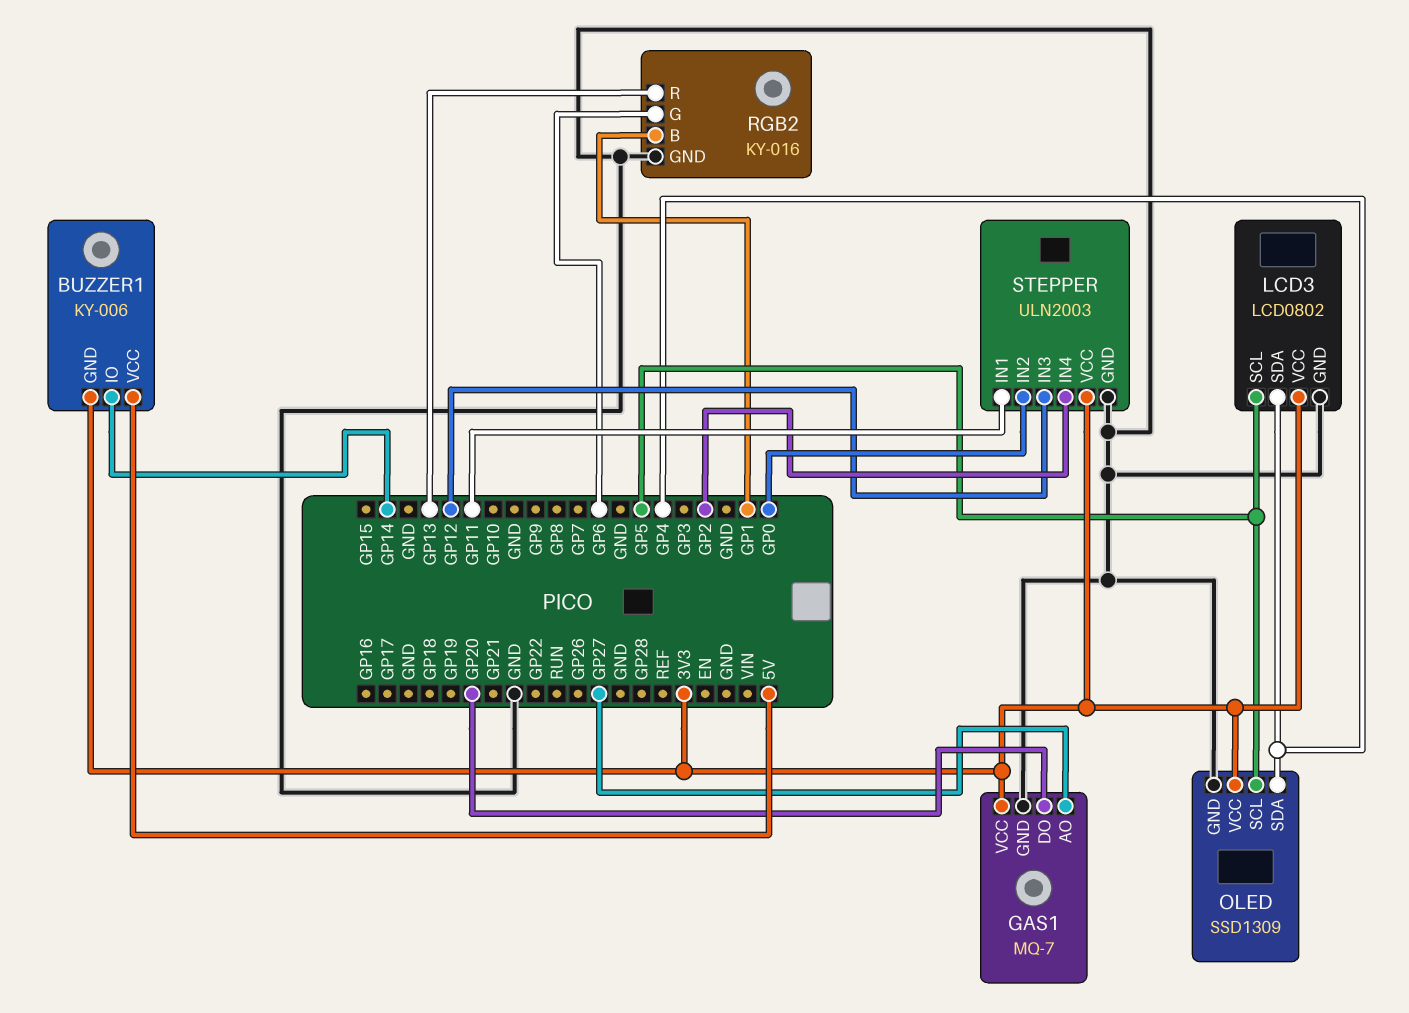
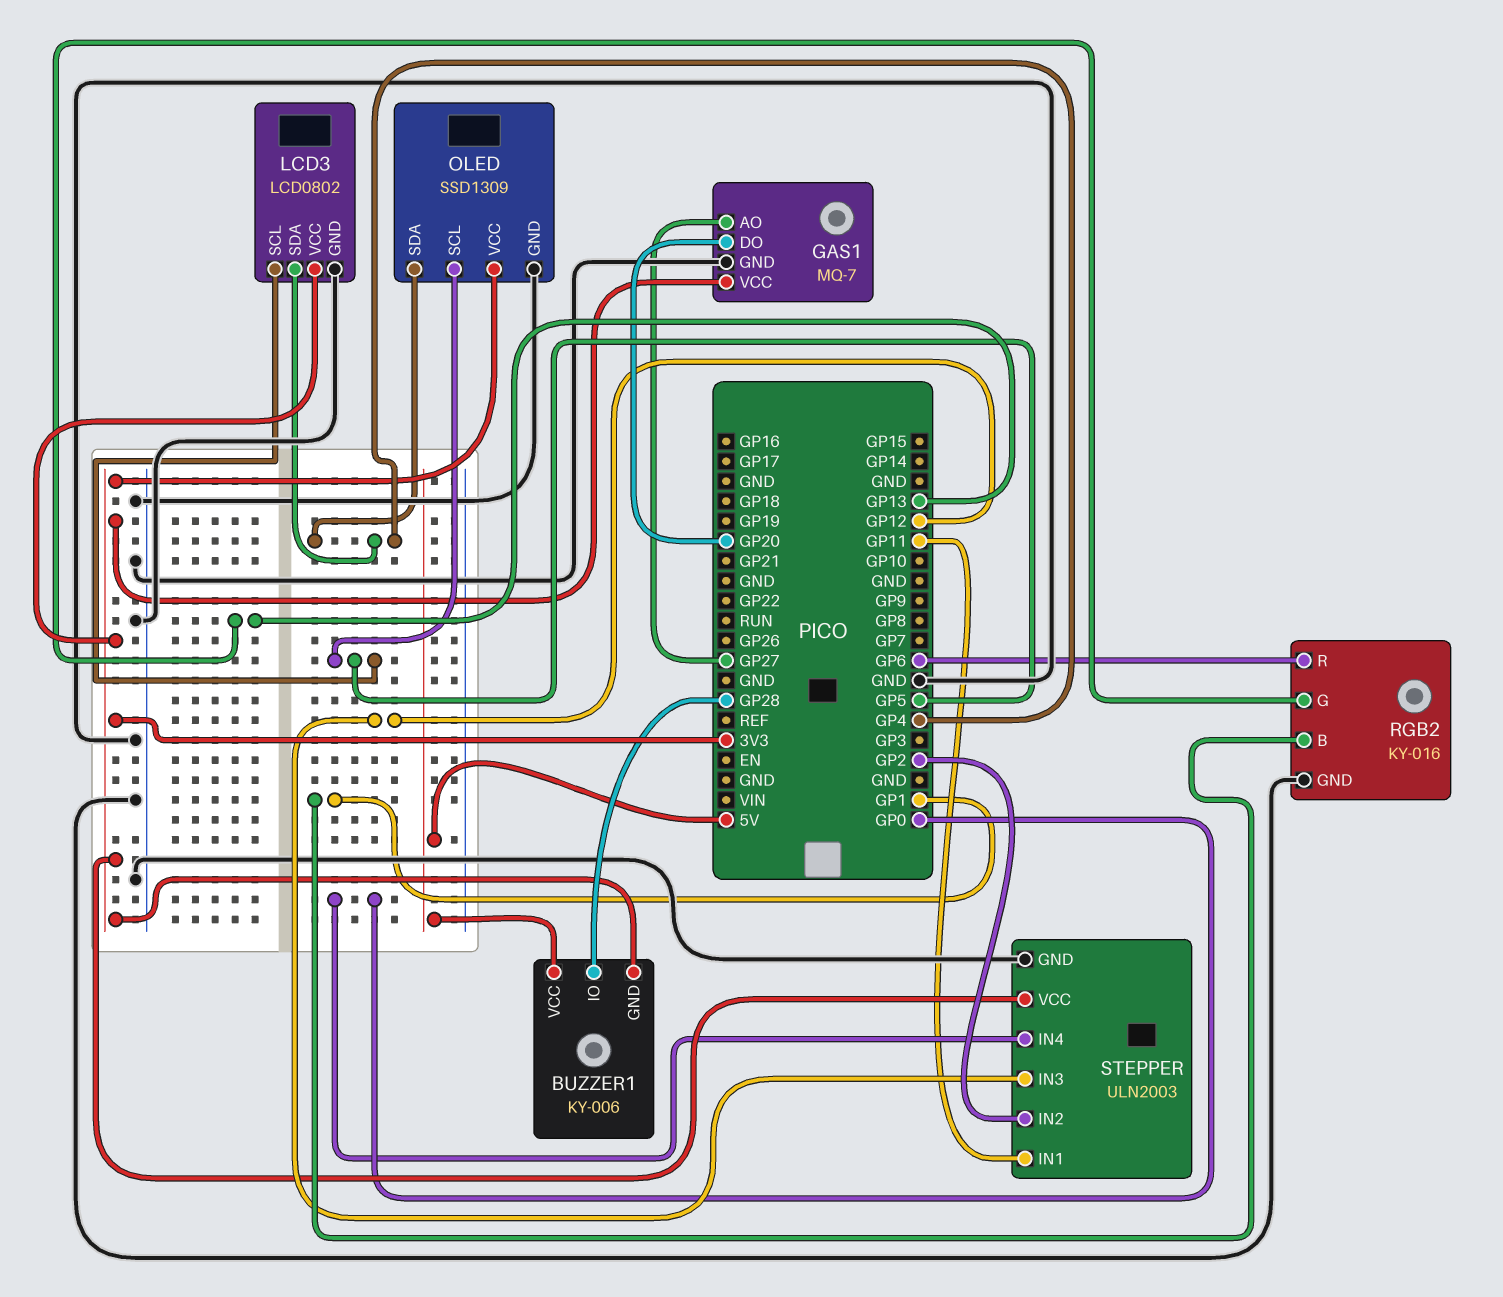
BUZZER1 pin IO: GP14 -> GP28
RGB2 pin G: GP6 -> GP13
RGB2 pin R: GP13 -> GP6
STEPPER pin IN2: GP0 -> GP2
STEPPER pin IN4: GP2 -> GP0

